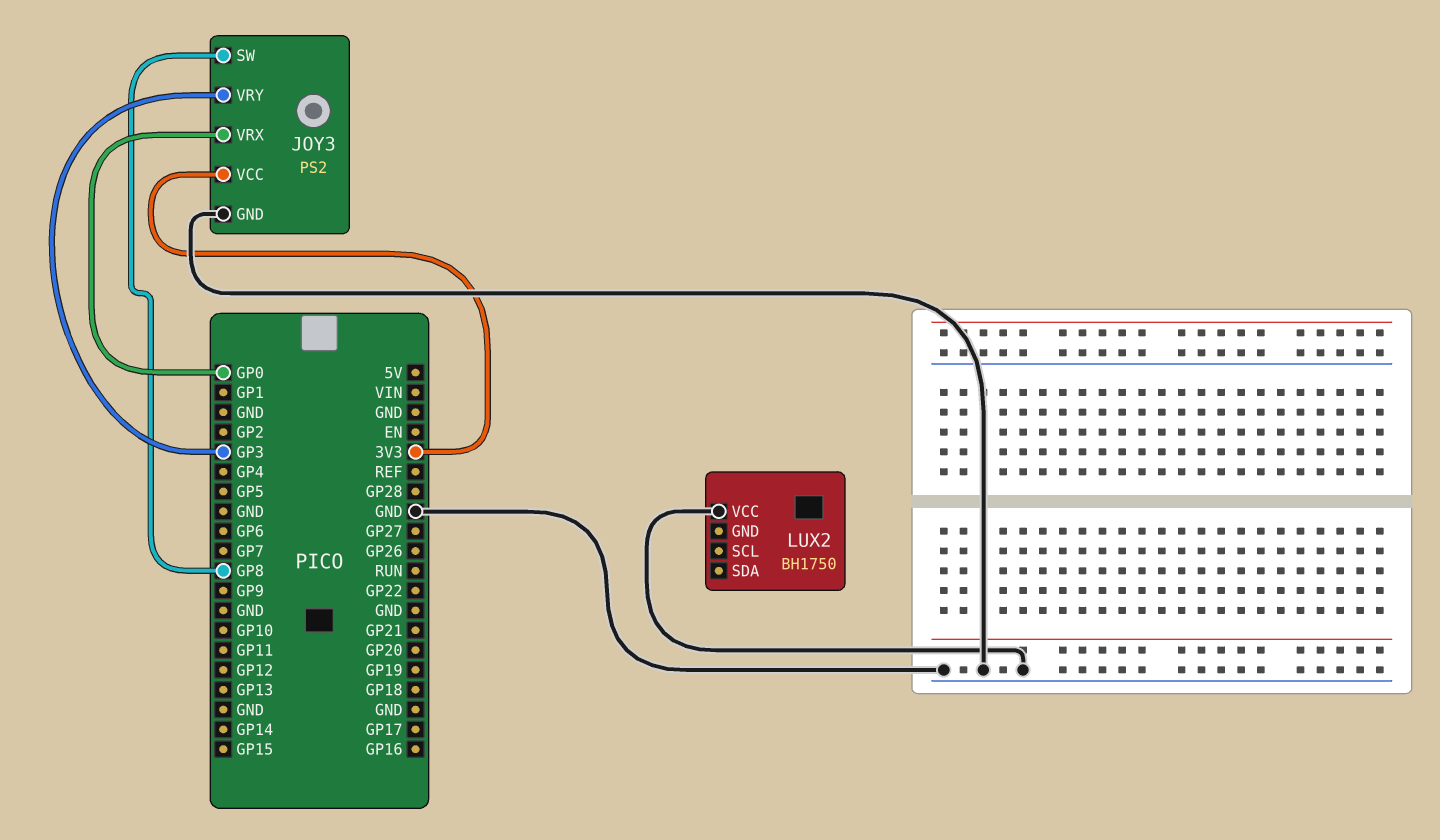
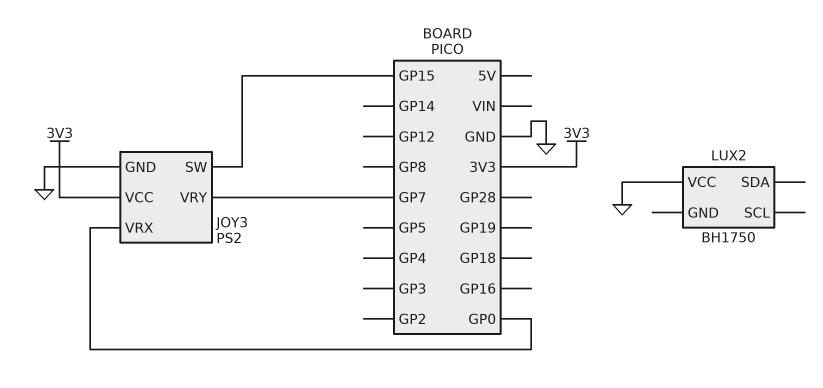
JOY3 pin SW: GP8 -> GP15
JOY3 pin VRY: GP3 -> GP7

